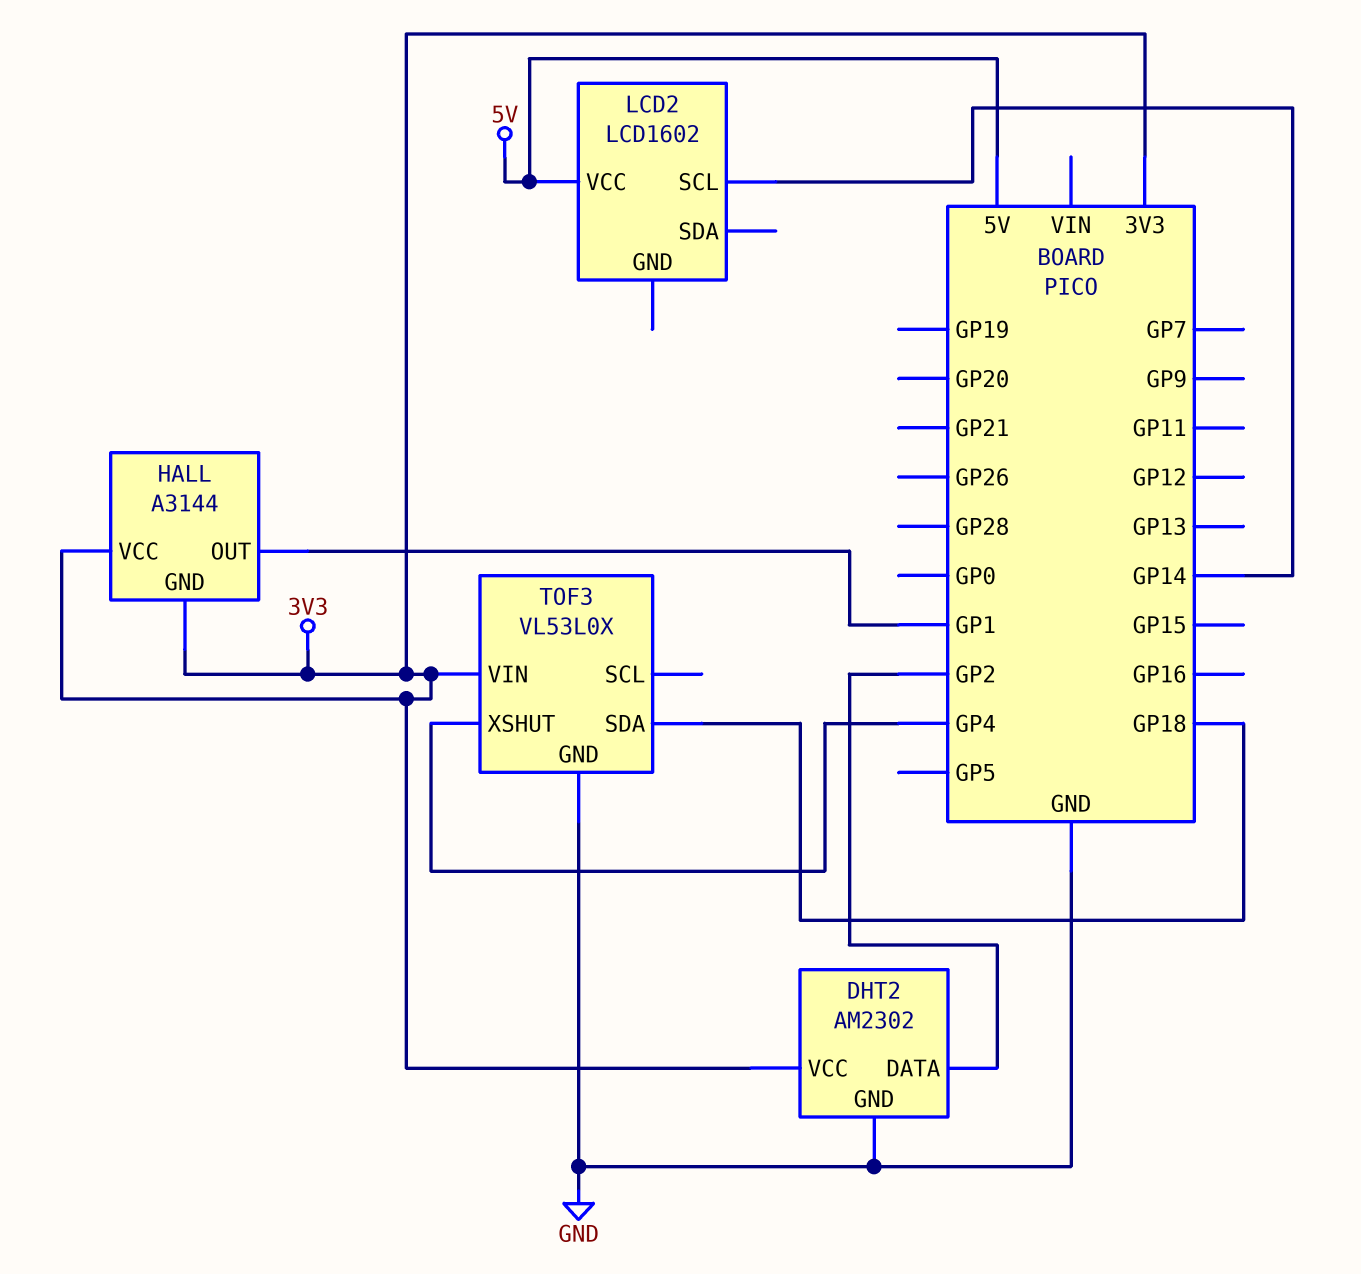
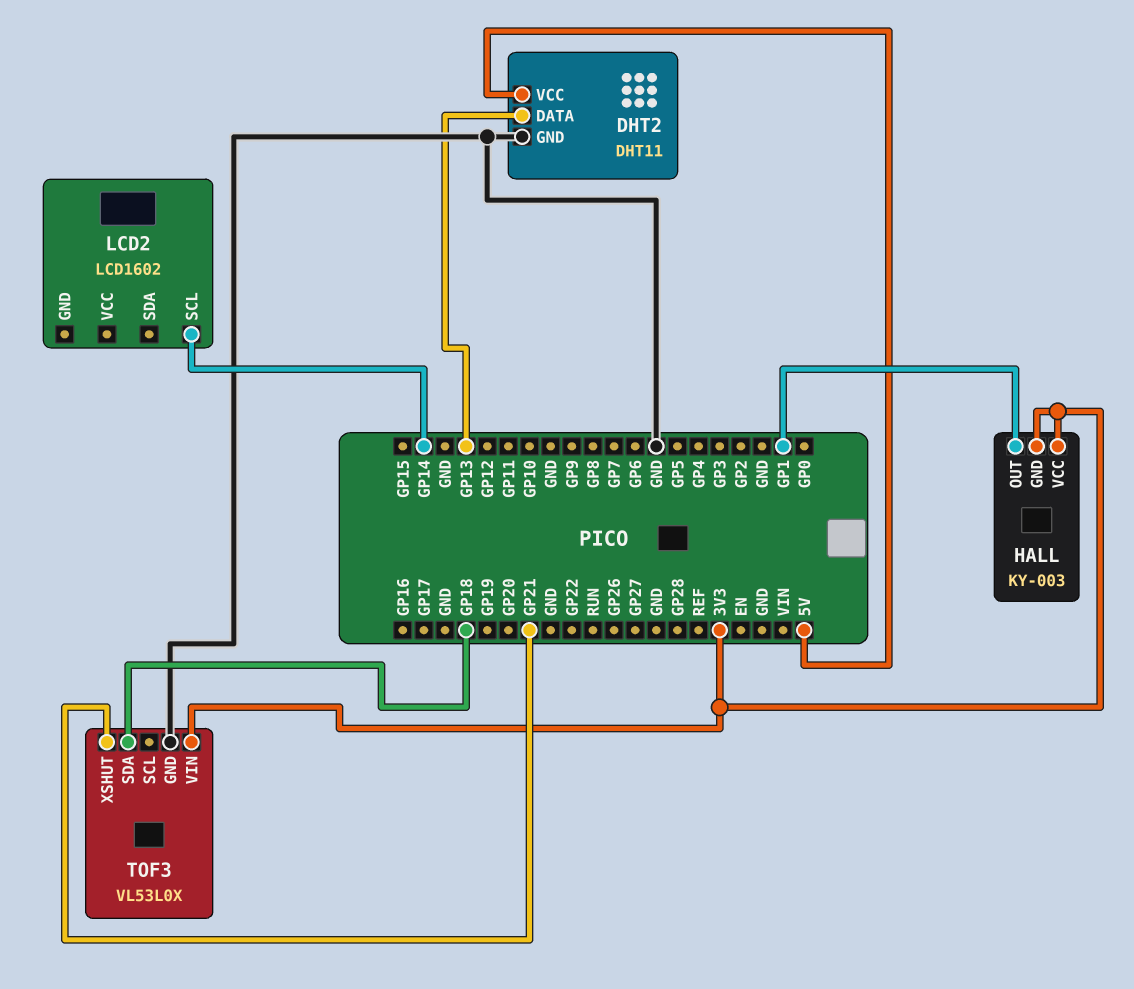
DHT2: AM2302 -> DHT11
DHT2 pin DATA: GP2 -> GP13
DHT2 pin VCC: 3V3 -> 5V
HALL: A3144 -> KY-003
LCD2 pin VCC: 5V -> none
TOF3 pin XSHUT: GP4 -> GP21

